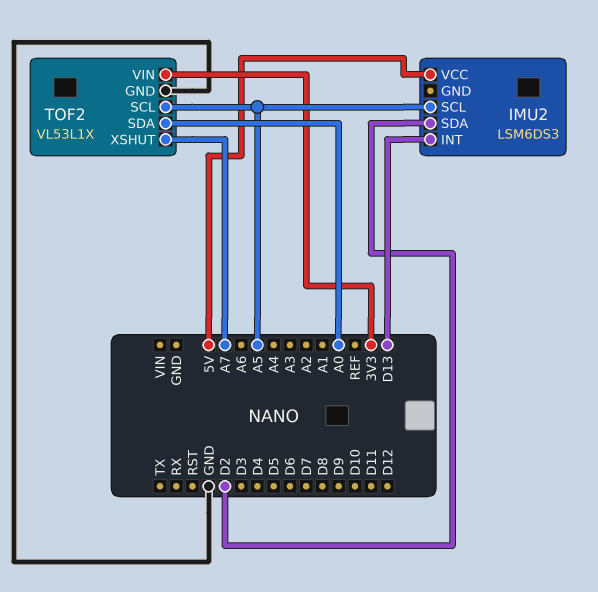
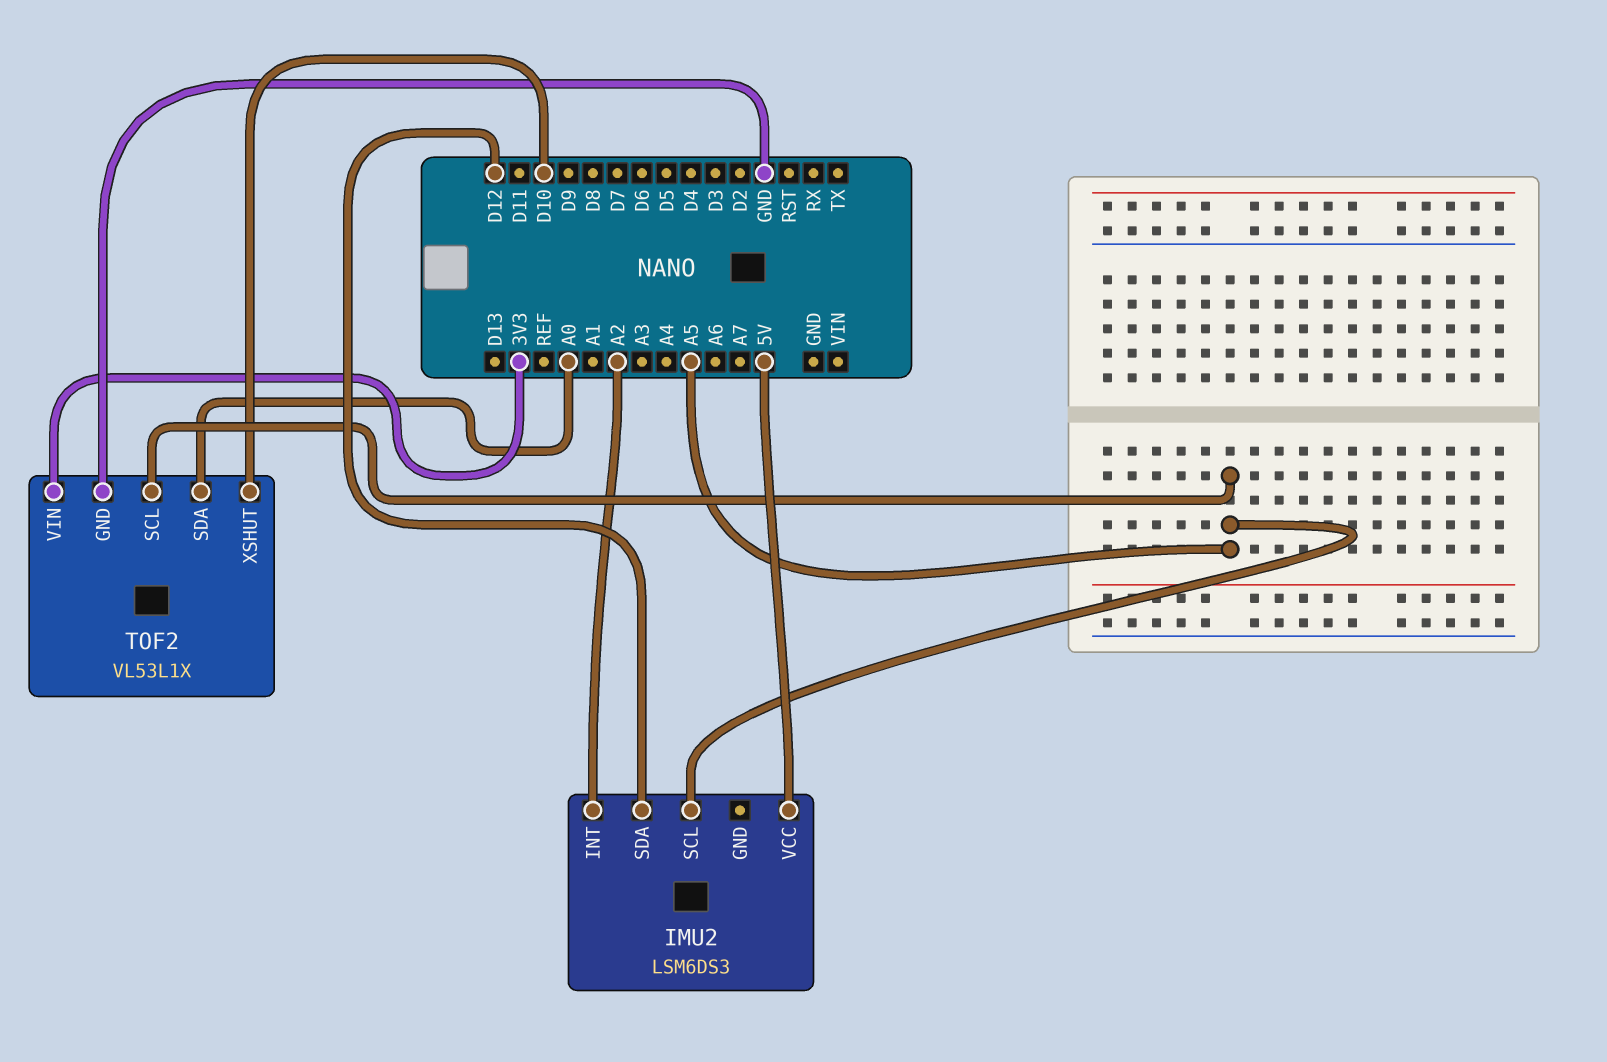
IMU2 pin INT: D13 -> A2
IMU2 pin SDA: D2 -> D12
TOF2 pin XSHUT: A7 -> D10

